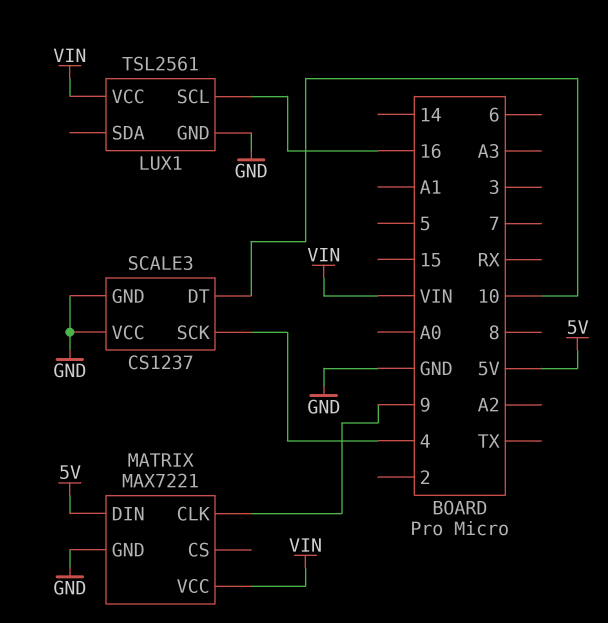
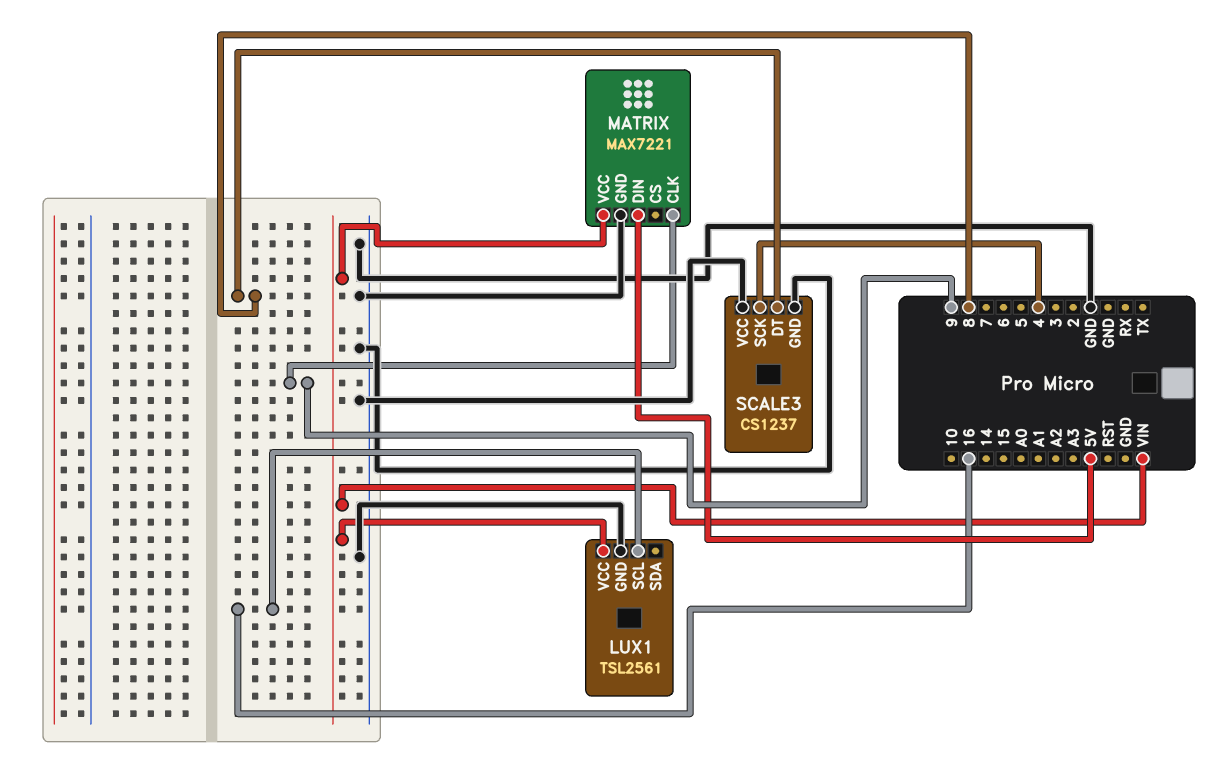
SCALE3 pin DT: 10 -> 8

